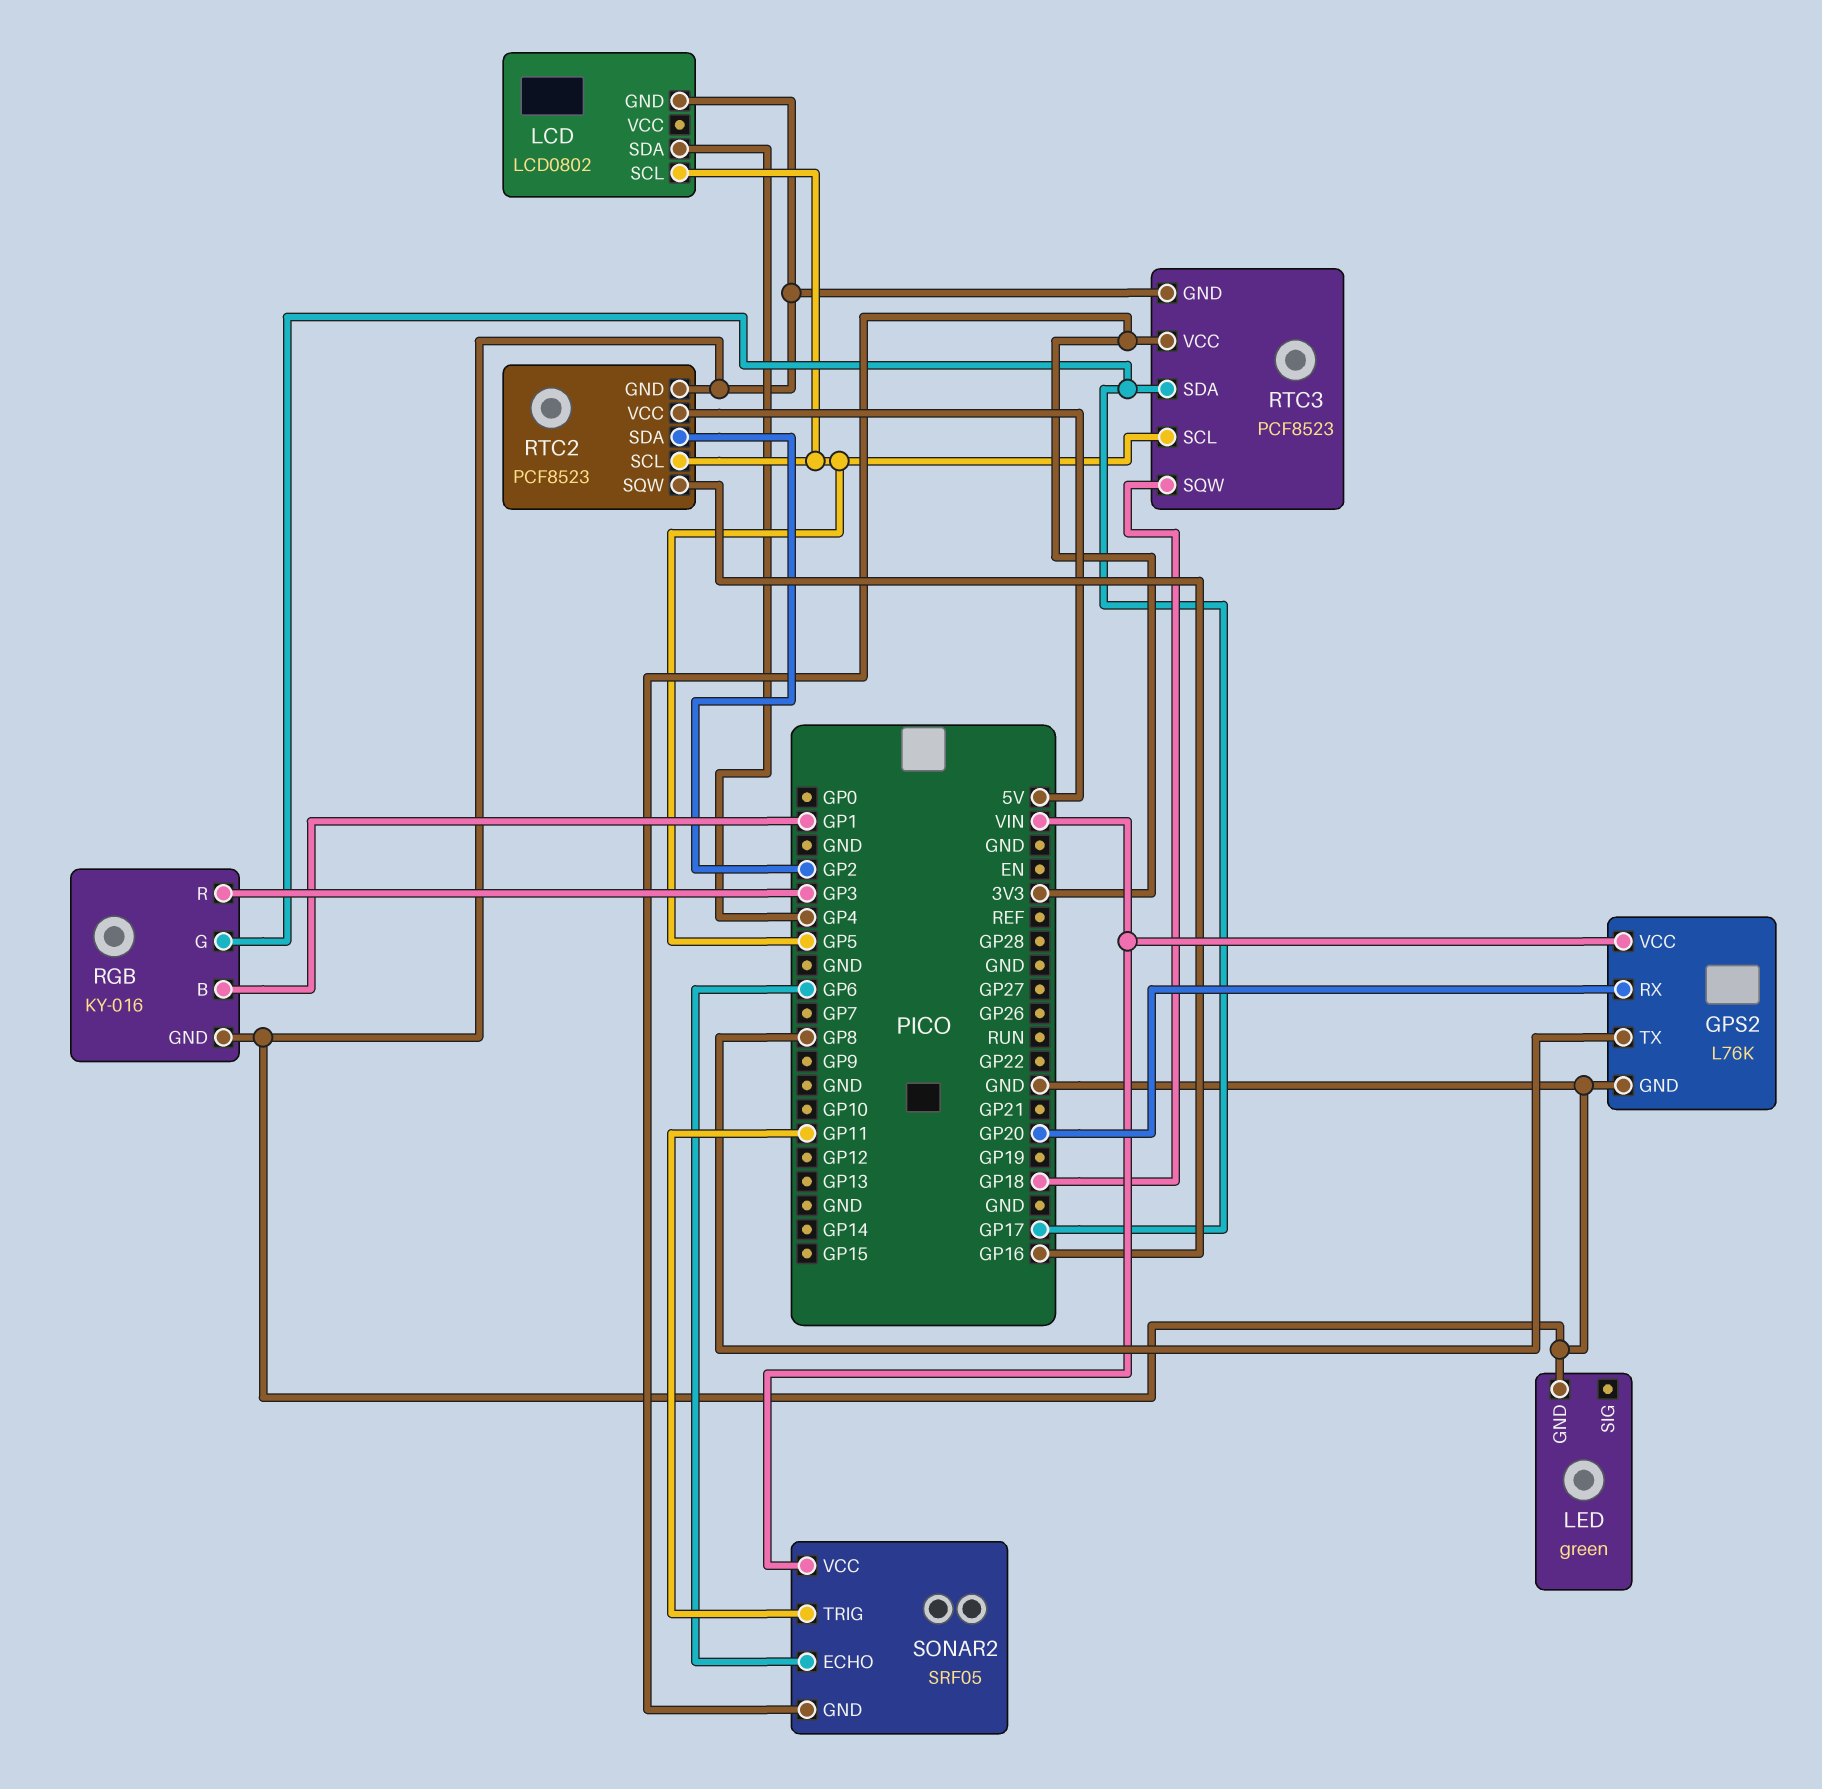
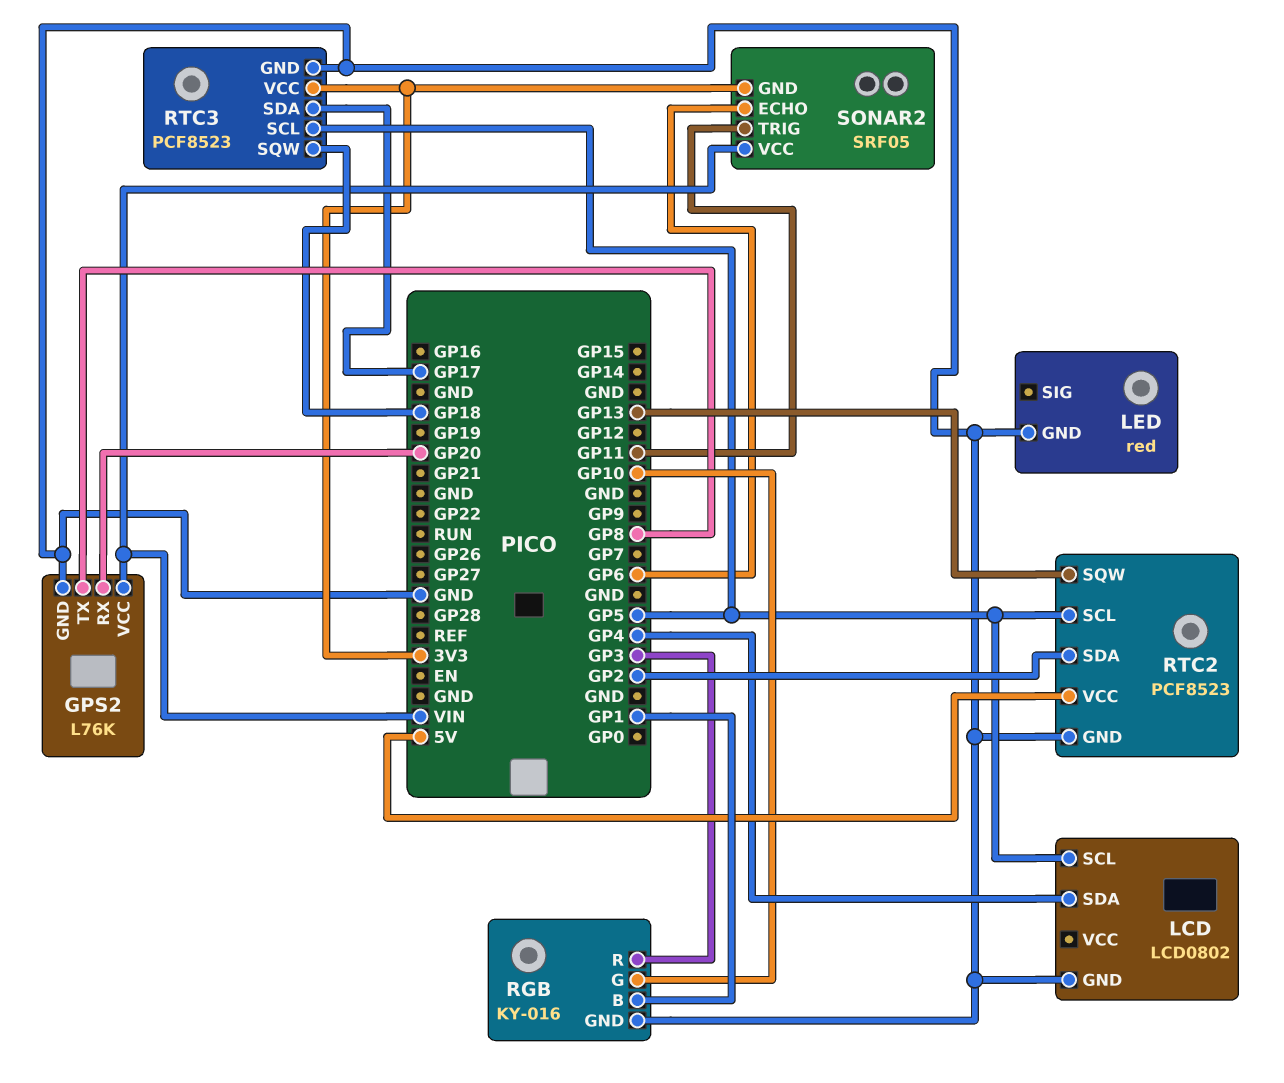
LED: green -> red
RGB pin G: GP17 -> GP10
RTC2 pin SQW: GP16 -> GP13

